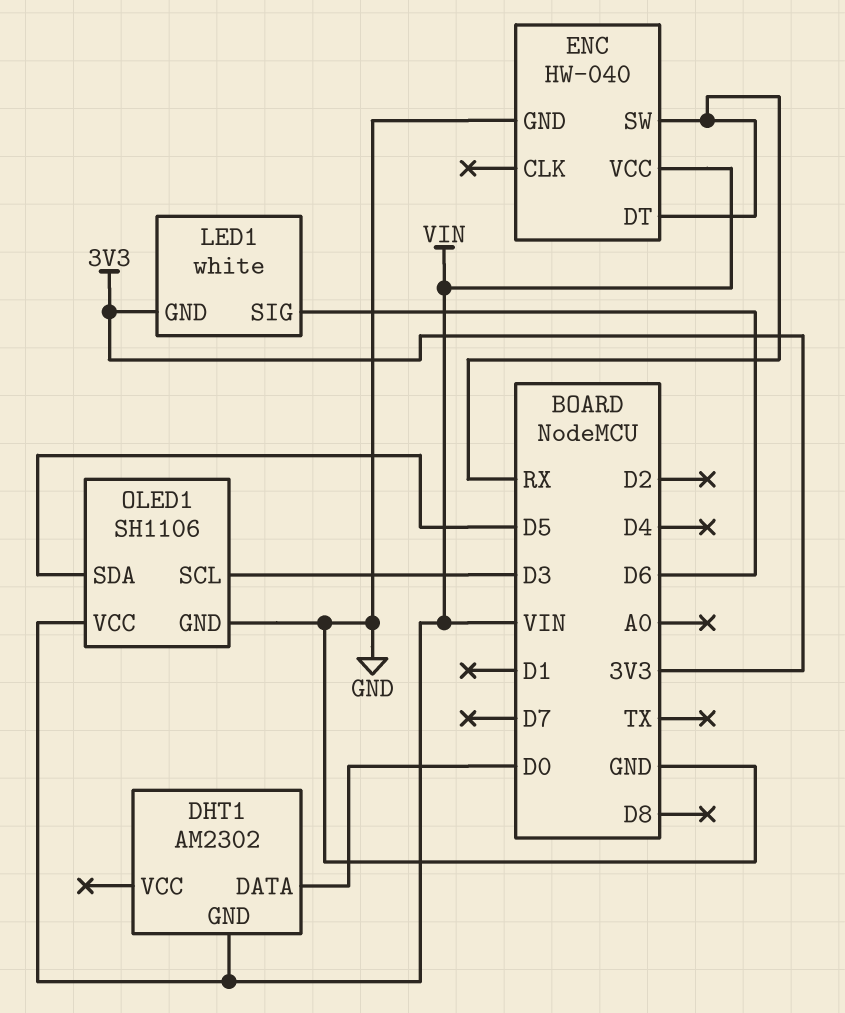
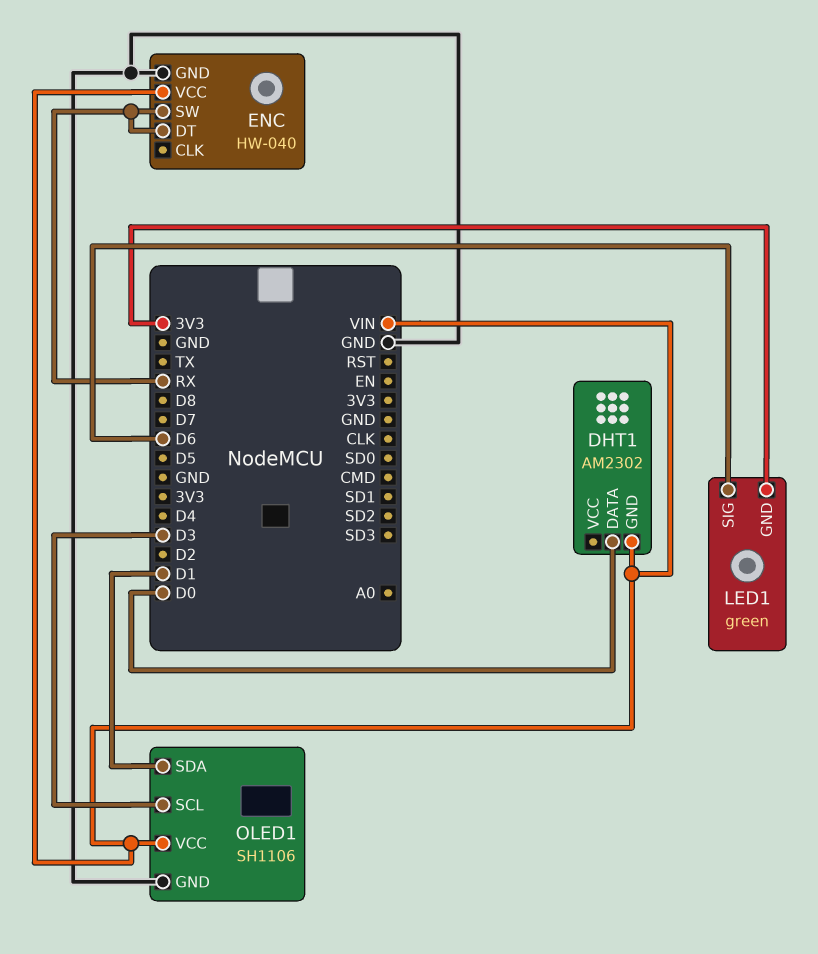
LED1: white -> green
OLED1 pin SDA: D5 -> D1

